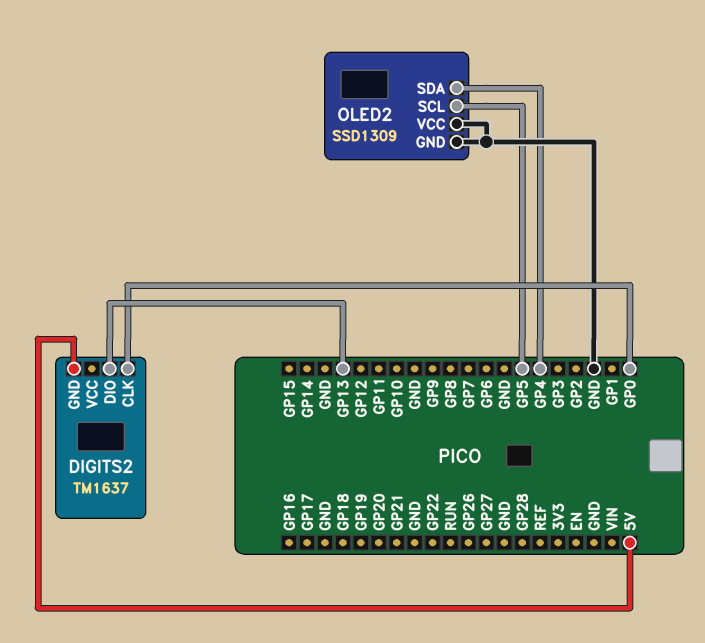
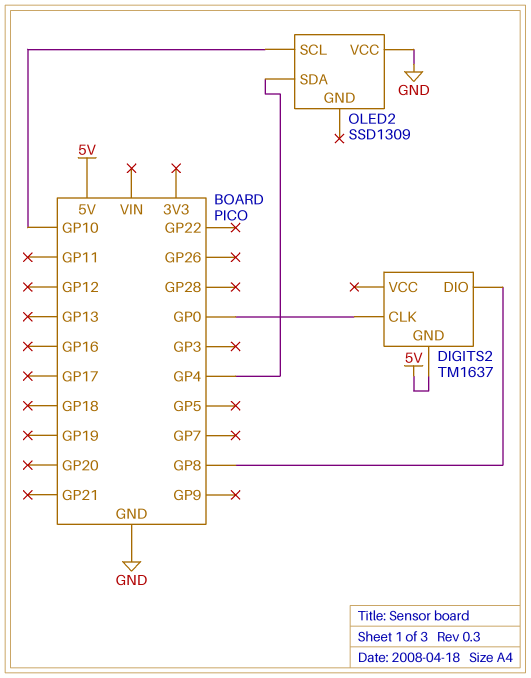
DIGITS2 pin DIO: GP13 -> GP8
OLED2 pin GND: GND -> none
OLED2 pin SCL: GP5 -> GP10

